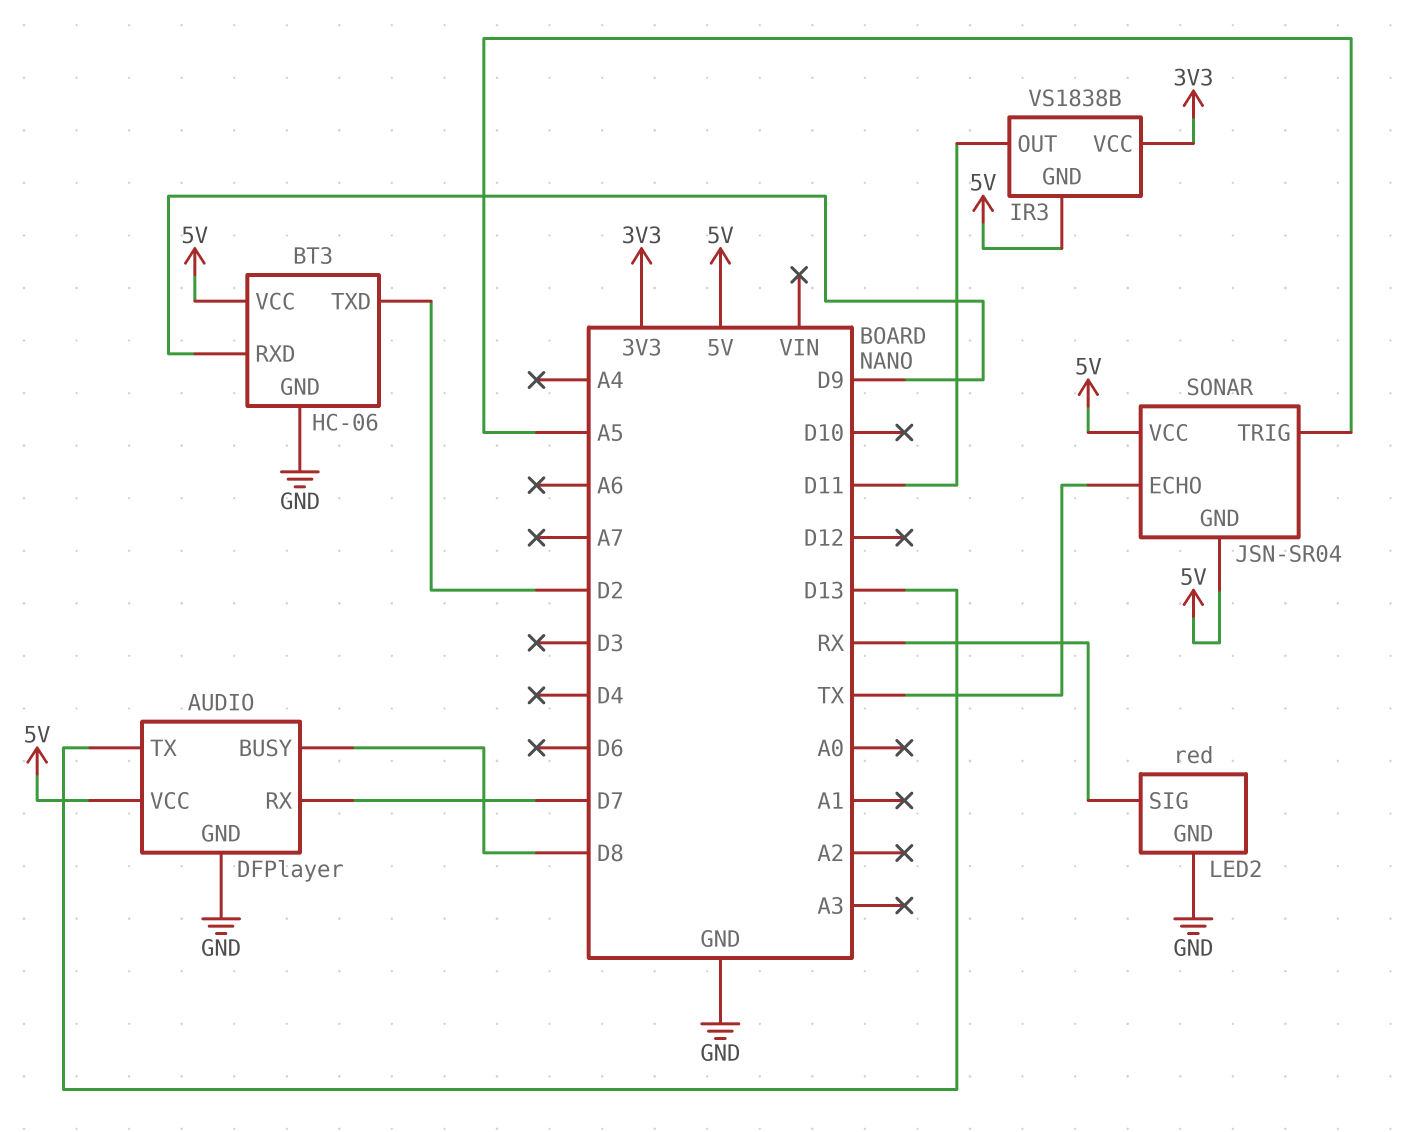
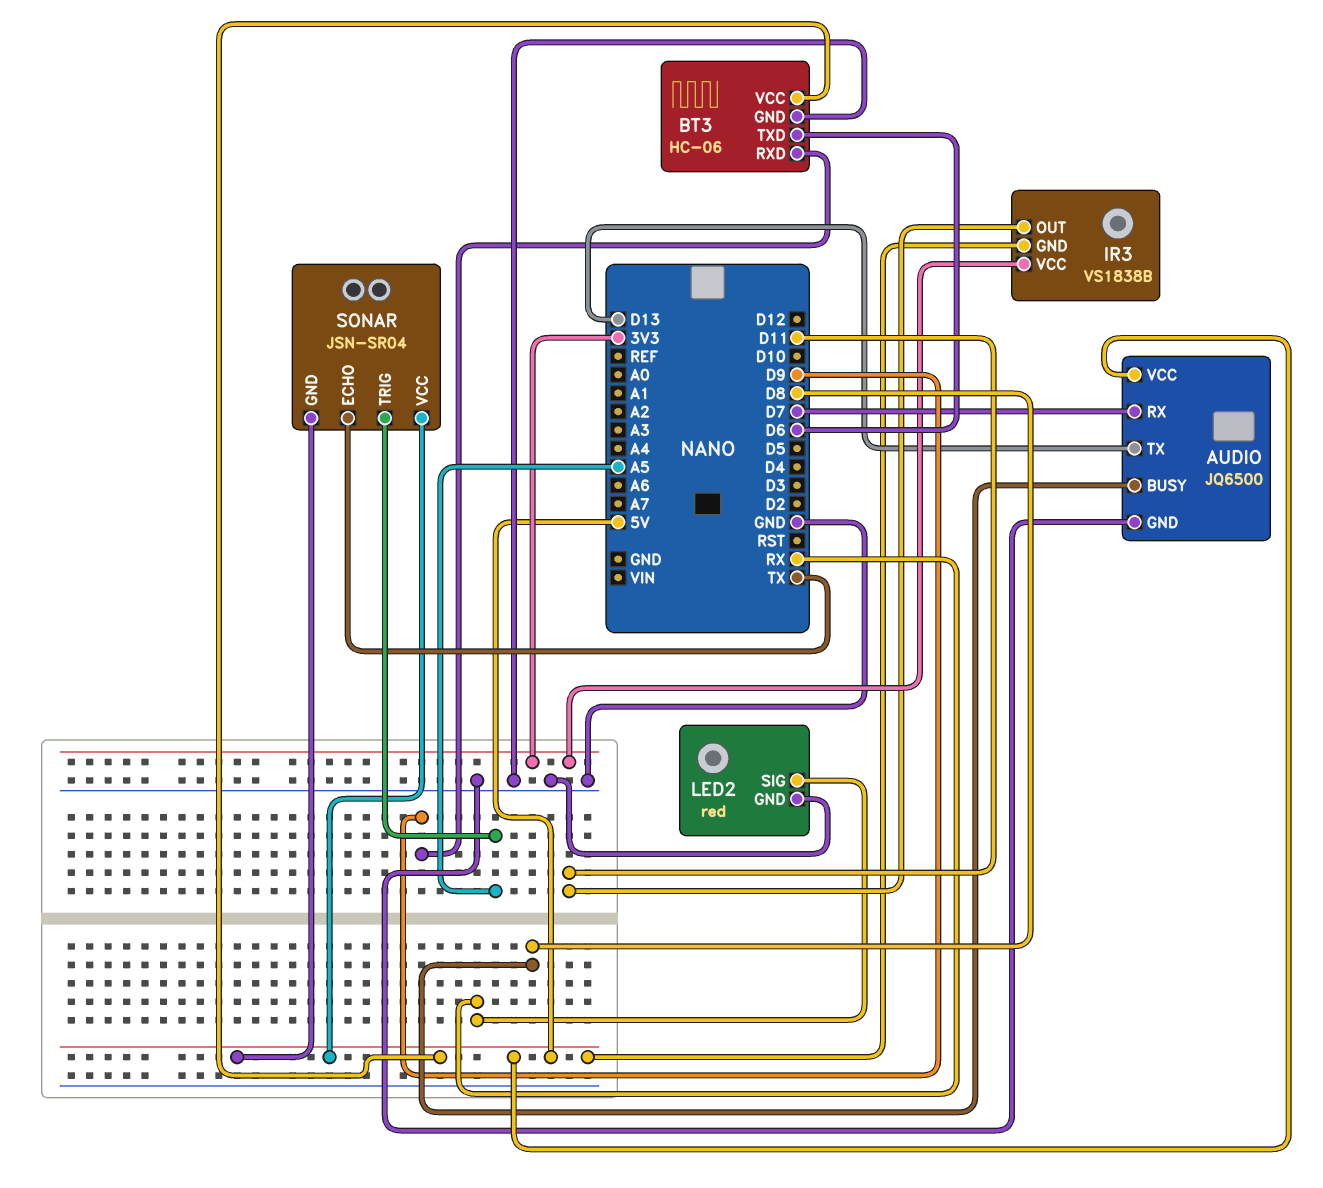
AUDIO: DFPlayer -> JQ6500
BT3 pin TXD: D2 -> D6

